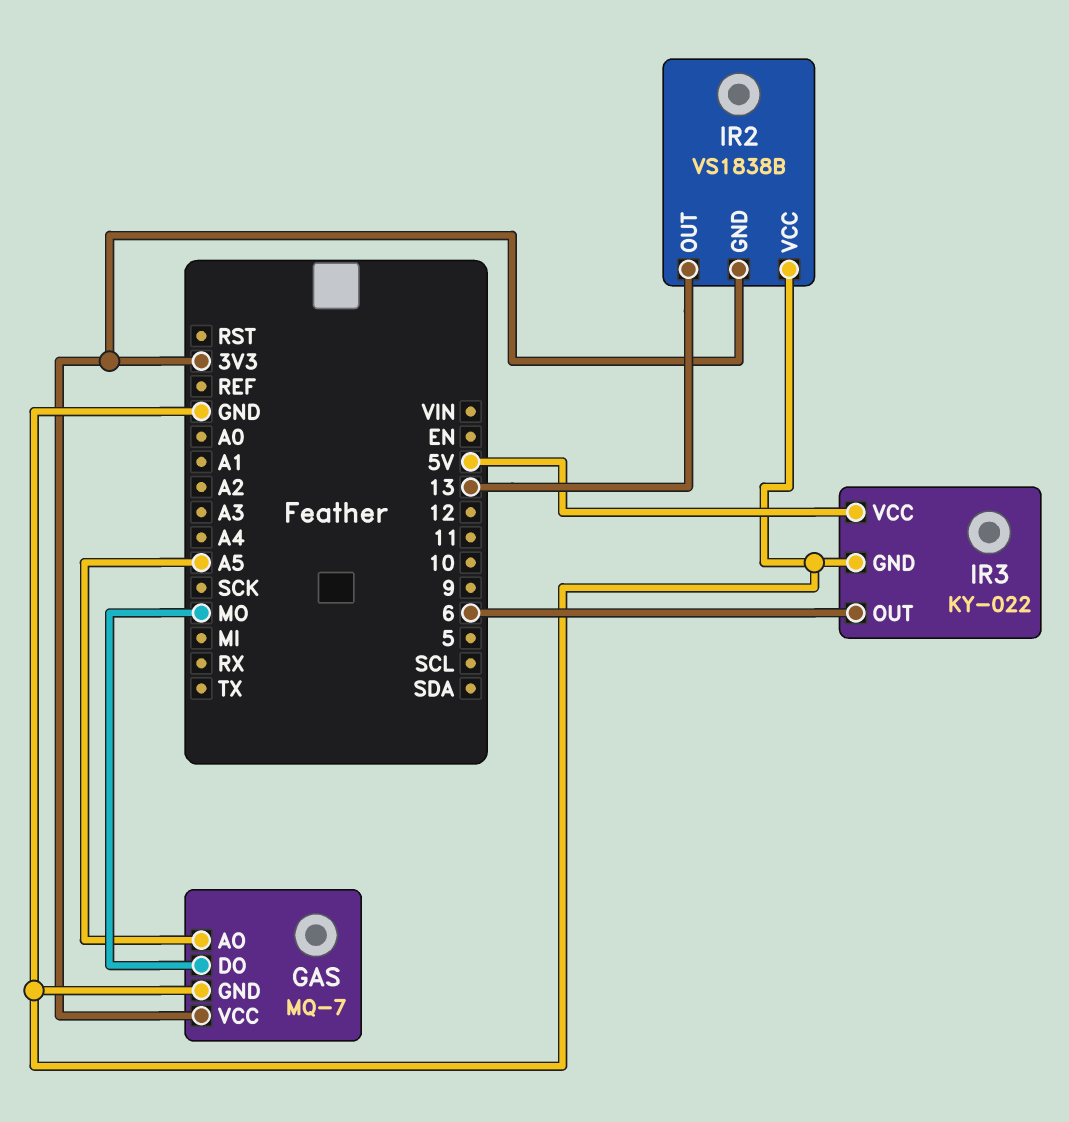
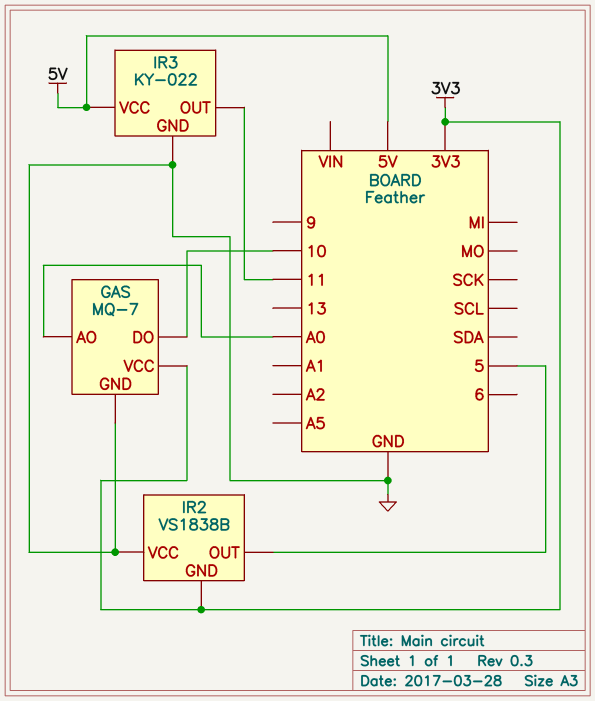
GAS pin AO: A5 -> A0
GAS pin DO: MO -> 10
IR2 pin OUT: 13 -> 5
IR3 pin OUT: 6 -> 11

